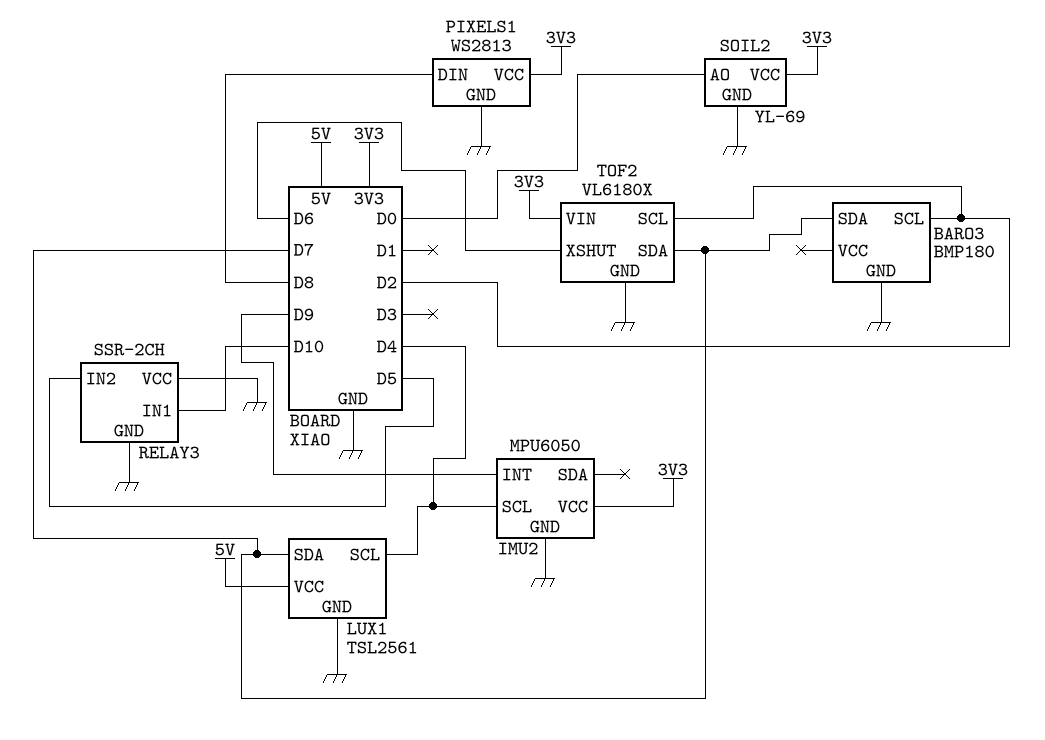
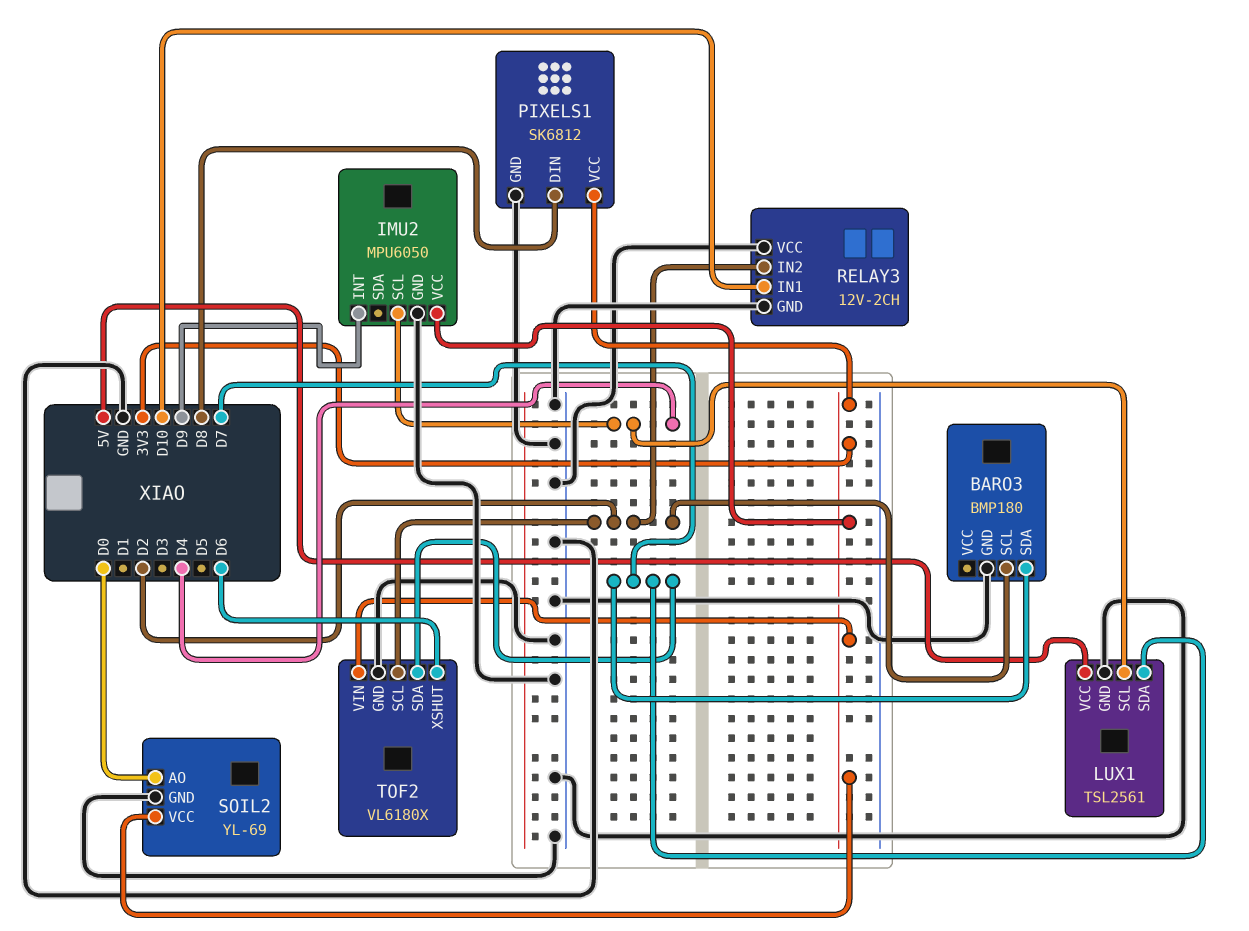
PIXELS1: WS2813 -> SK6812
RELAY3: SSR-2CH -> 12V-2CH
RELAY3 pin IN2: D5 -> D2

